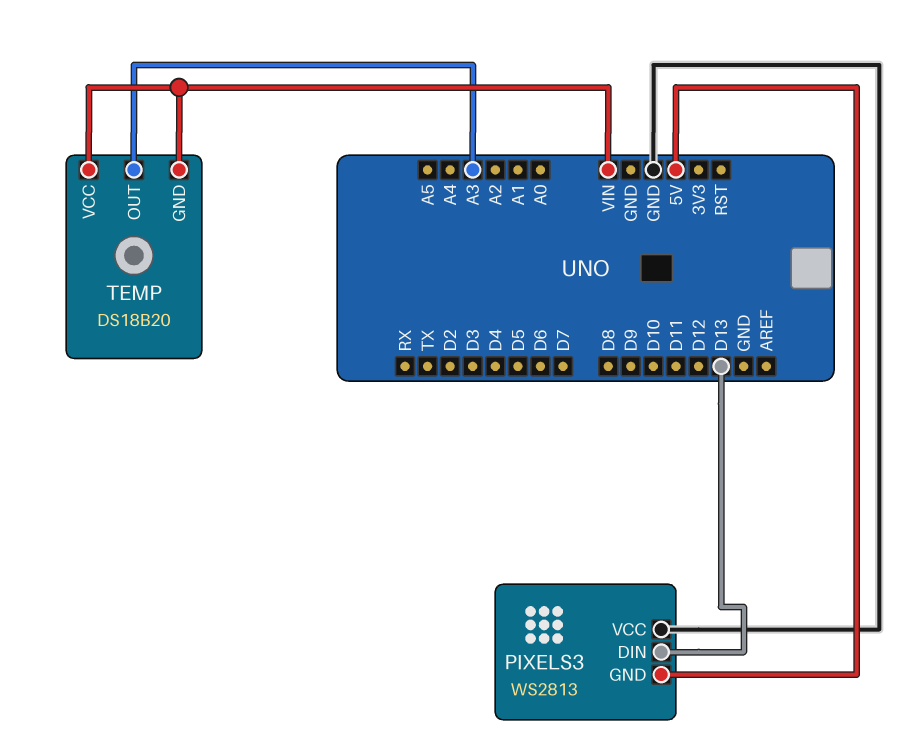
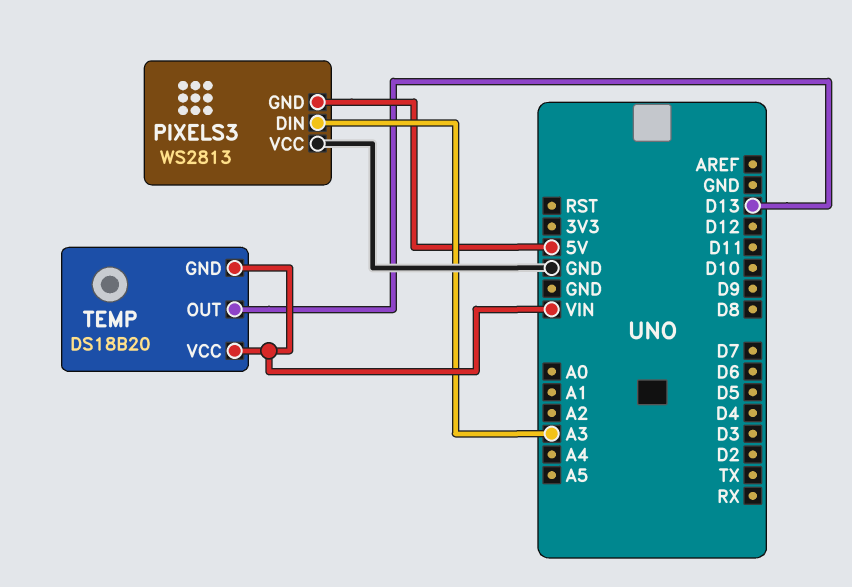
PIXELS3 pin DIN: D13 -> A3
TEMP pin OUT: A3 -> D13

